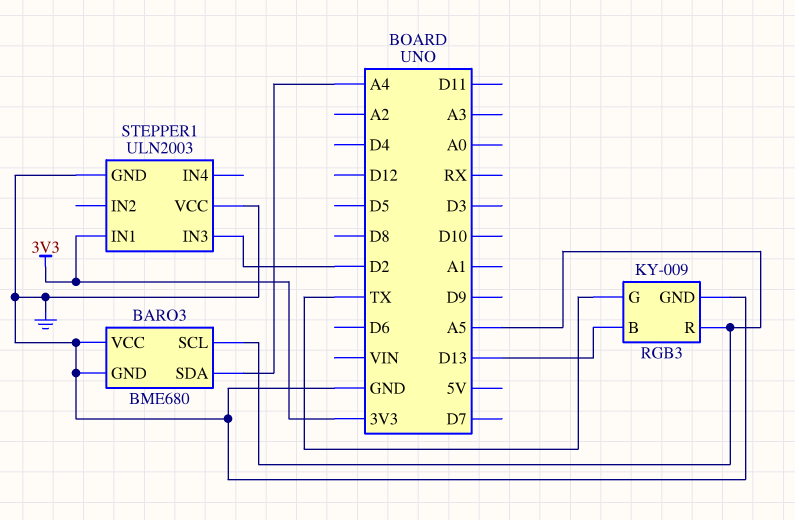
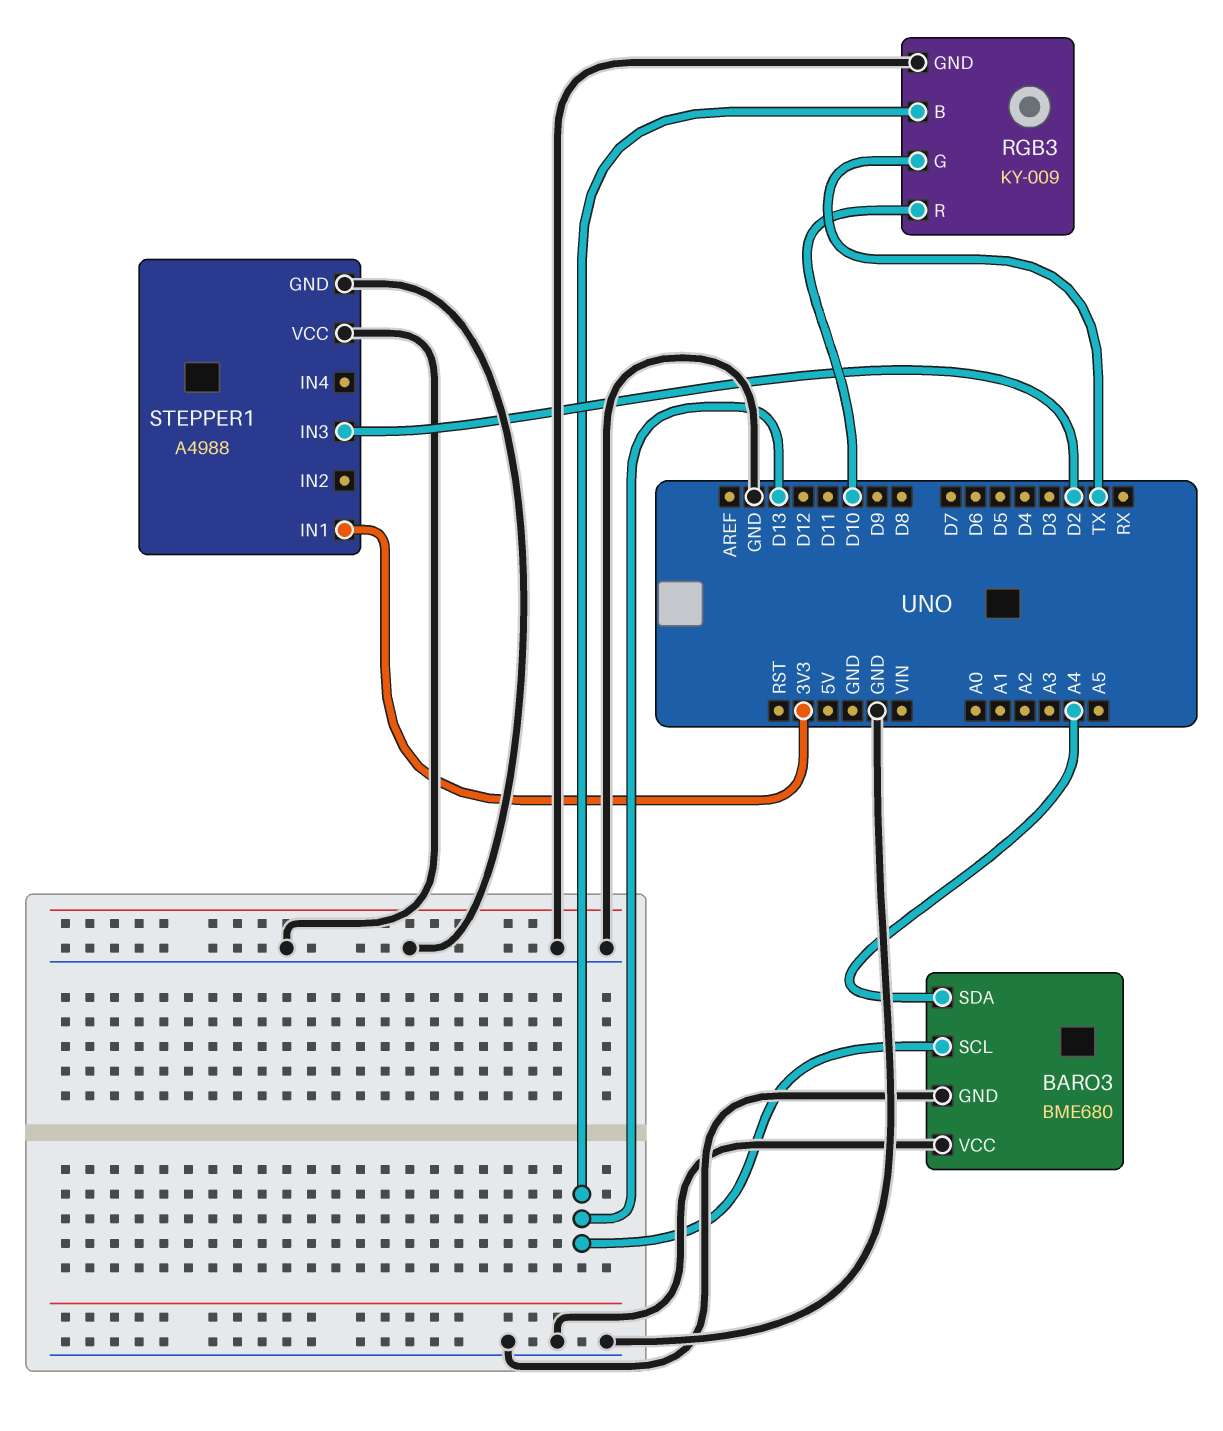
BARO3 pin SCL: A5 -> D13
RGB3 pin R: A5 -> D10
STEPPER1: ULN2003 -> A4988

